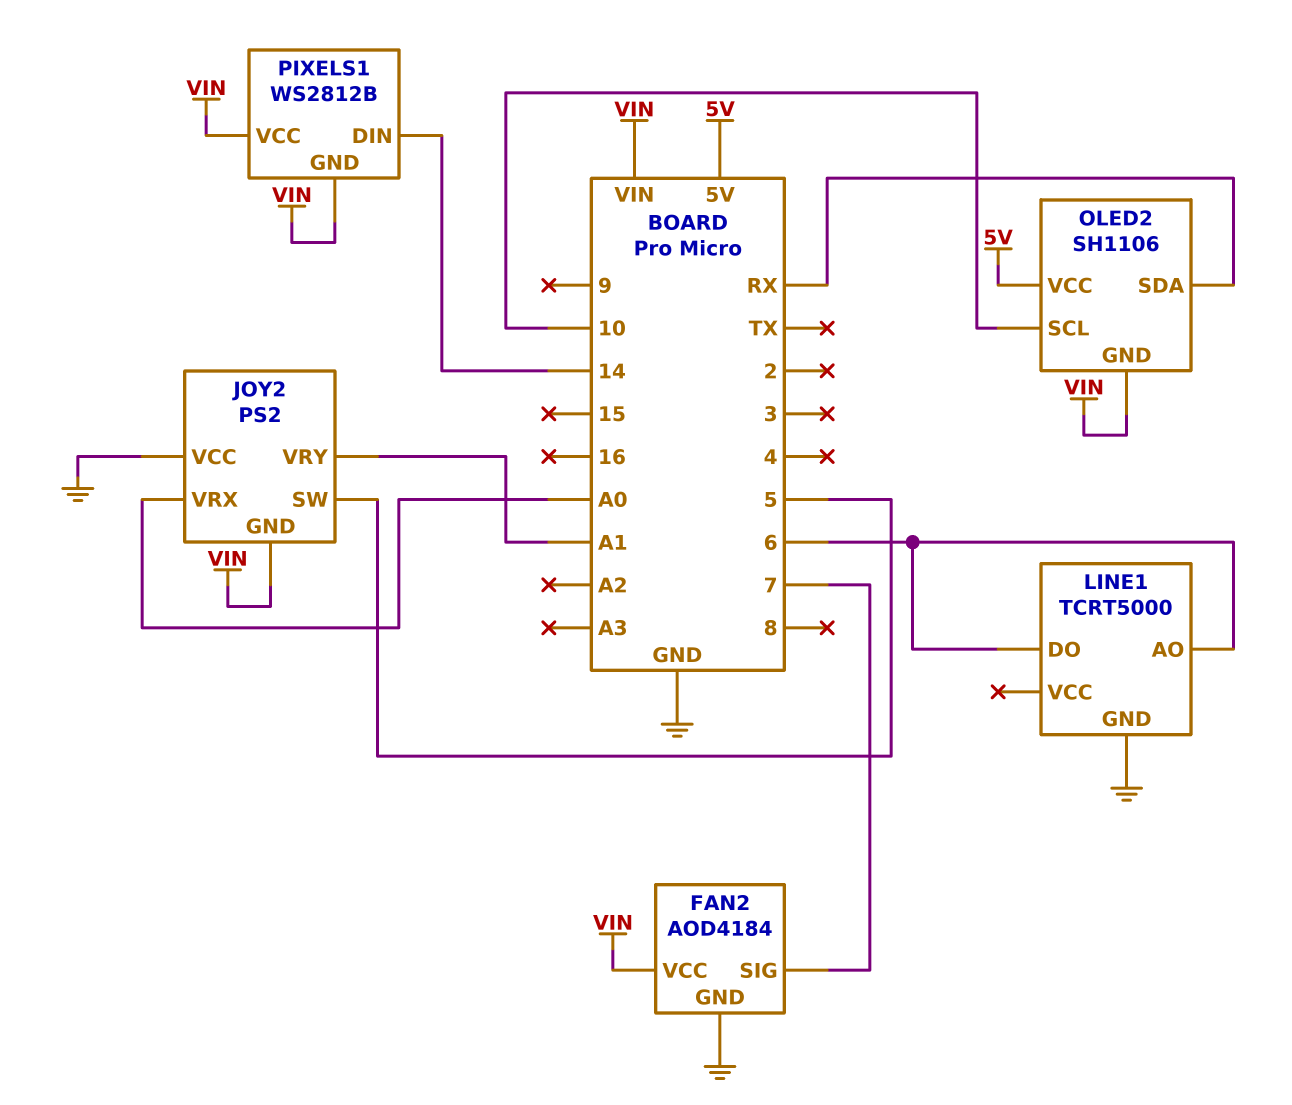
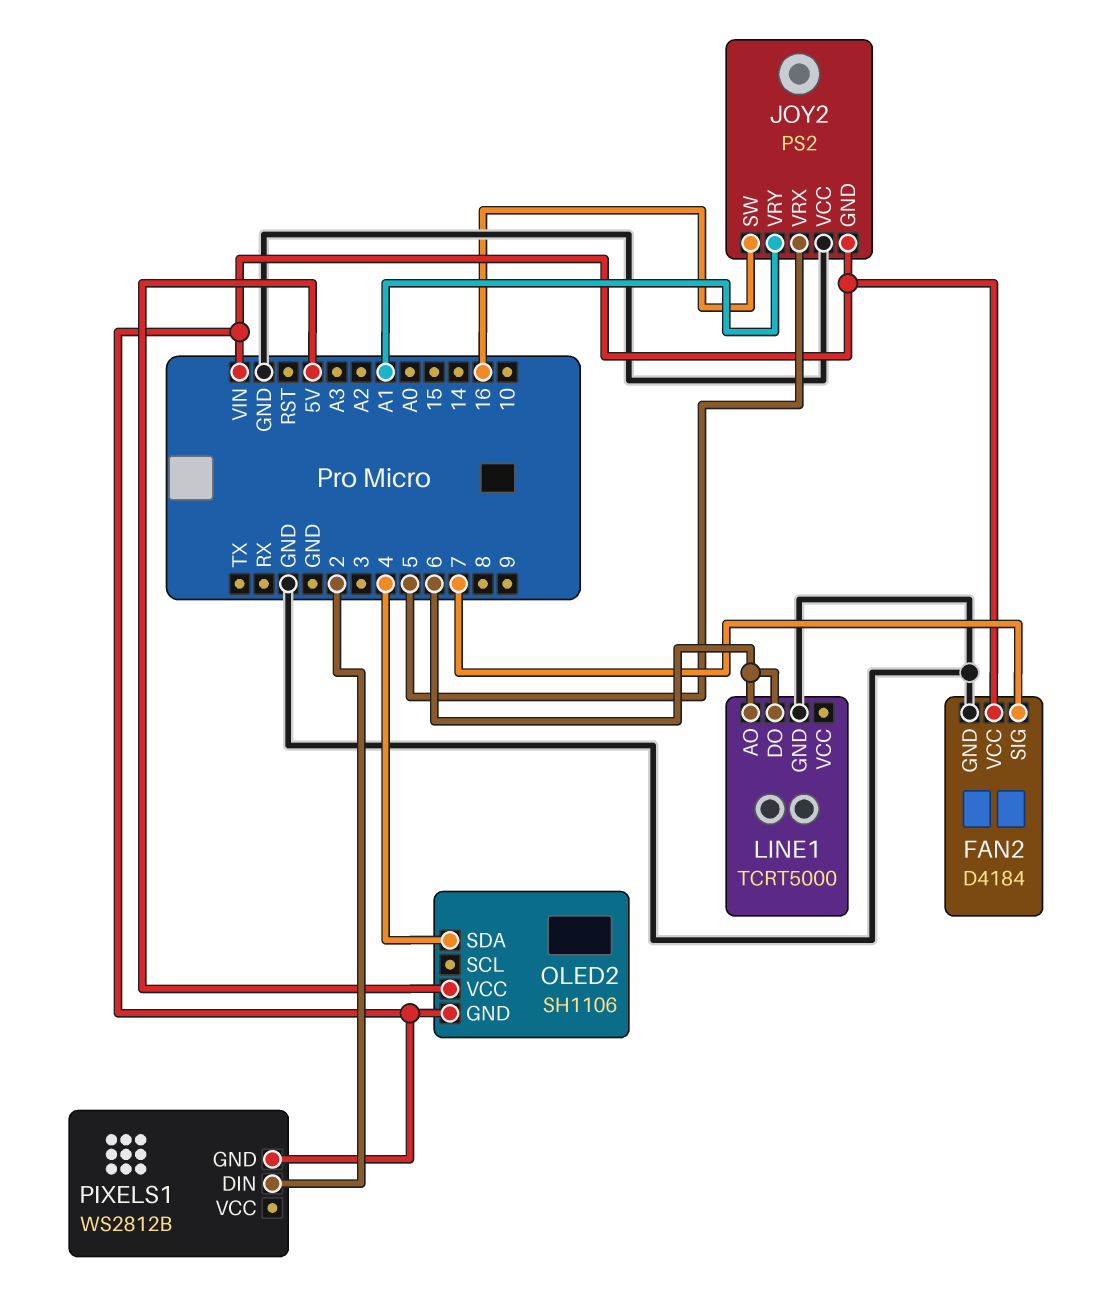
FAN2: AOD4184 -> D4184
JOY2 pin SW: 5 -> 16
JOY2 pin VRX: A0 -> 5
OLED2 pin SCL: 10 -> none
OLED2 pin SDA: RX -> 4
PIXELS1 pin DIN: 14 -> 2
PIXELS1 pin VCC: VIN -> none

